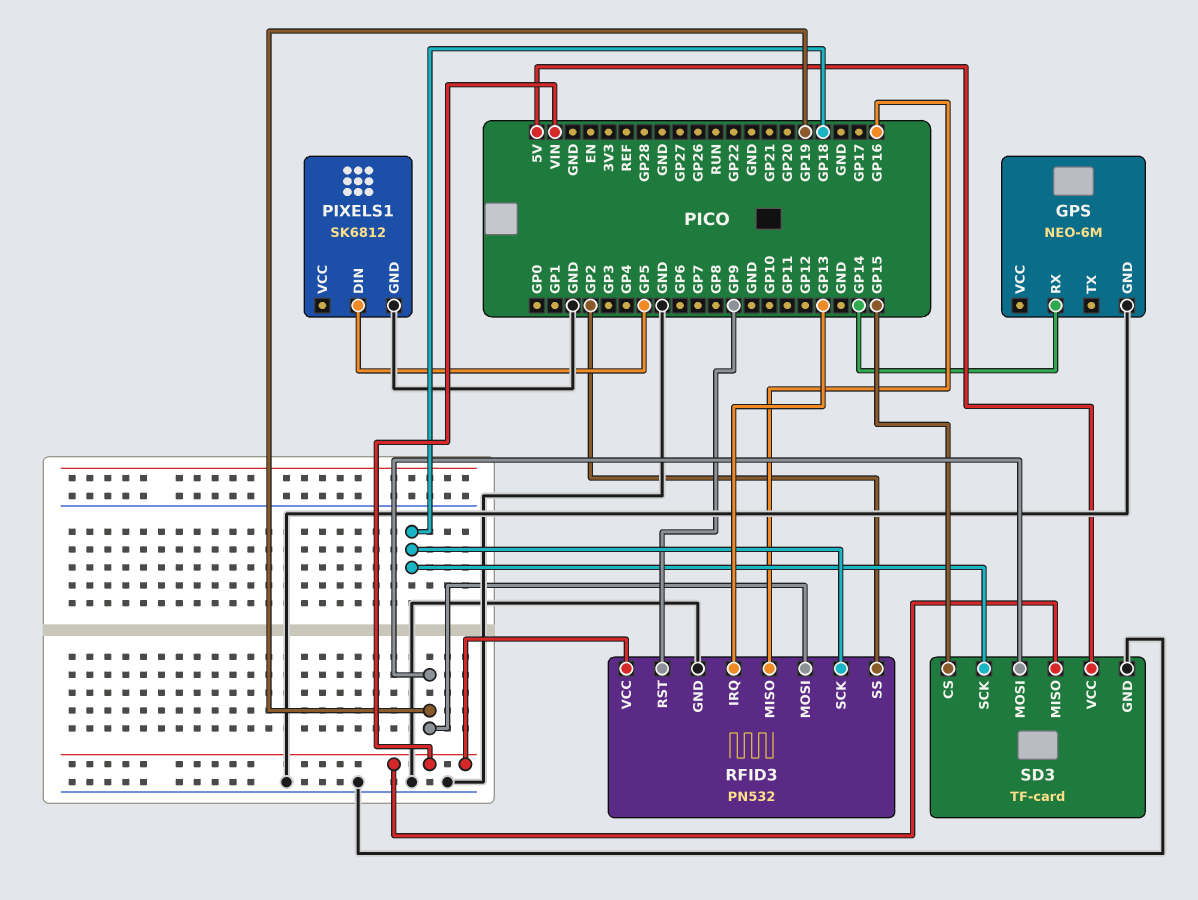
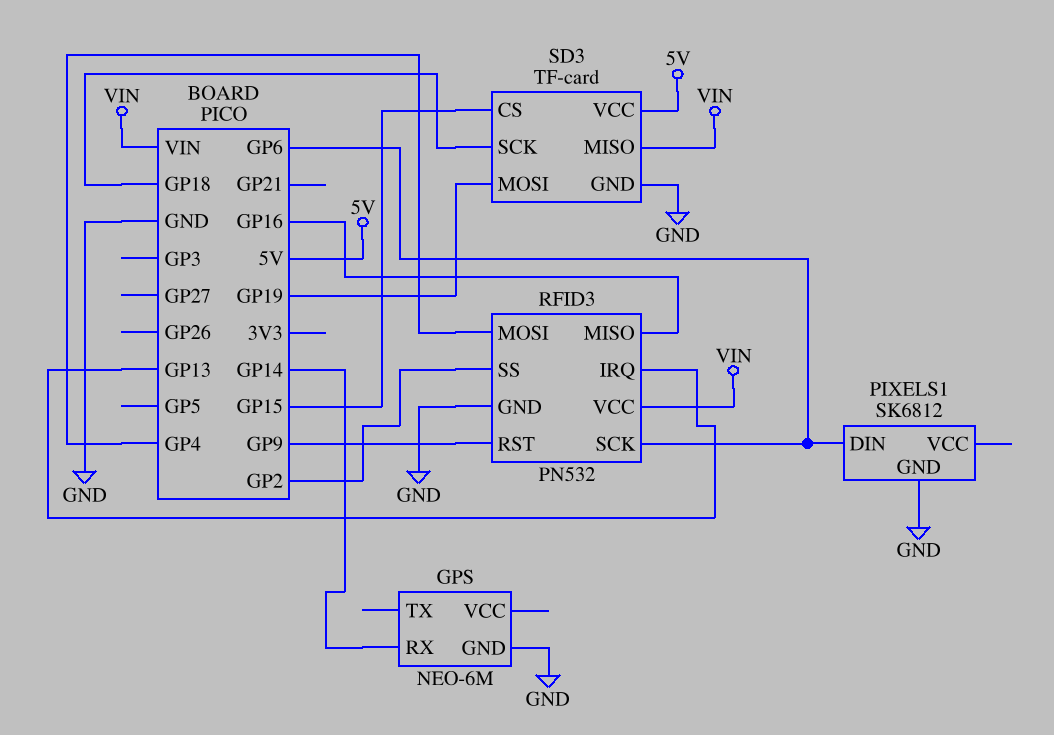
PIXELS1 pin DIN: GP5 -> GP6
RFID3 pin MOSI: GP19 -> GP4
RFID3 pin SCK: GP18 -> GP6

